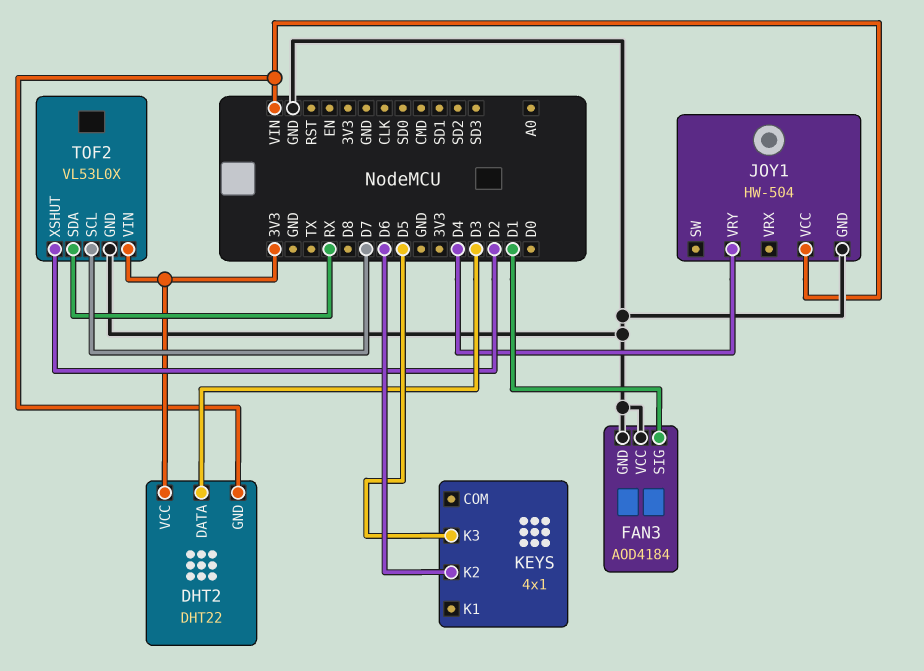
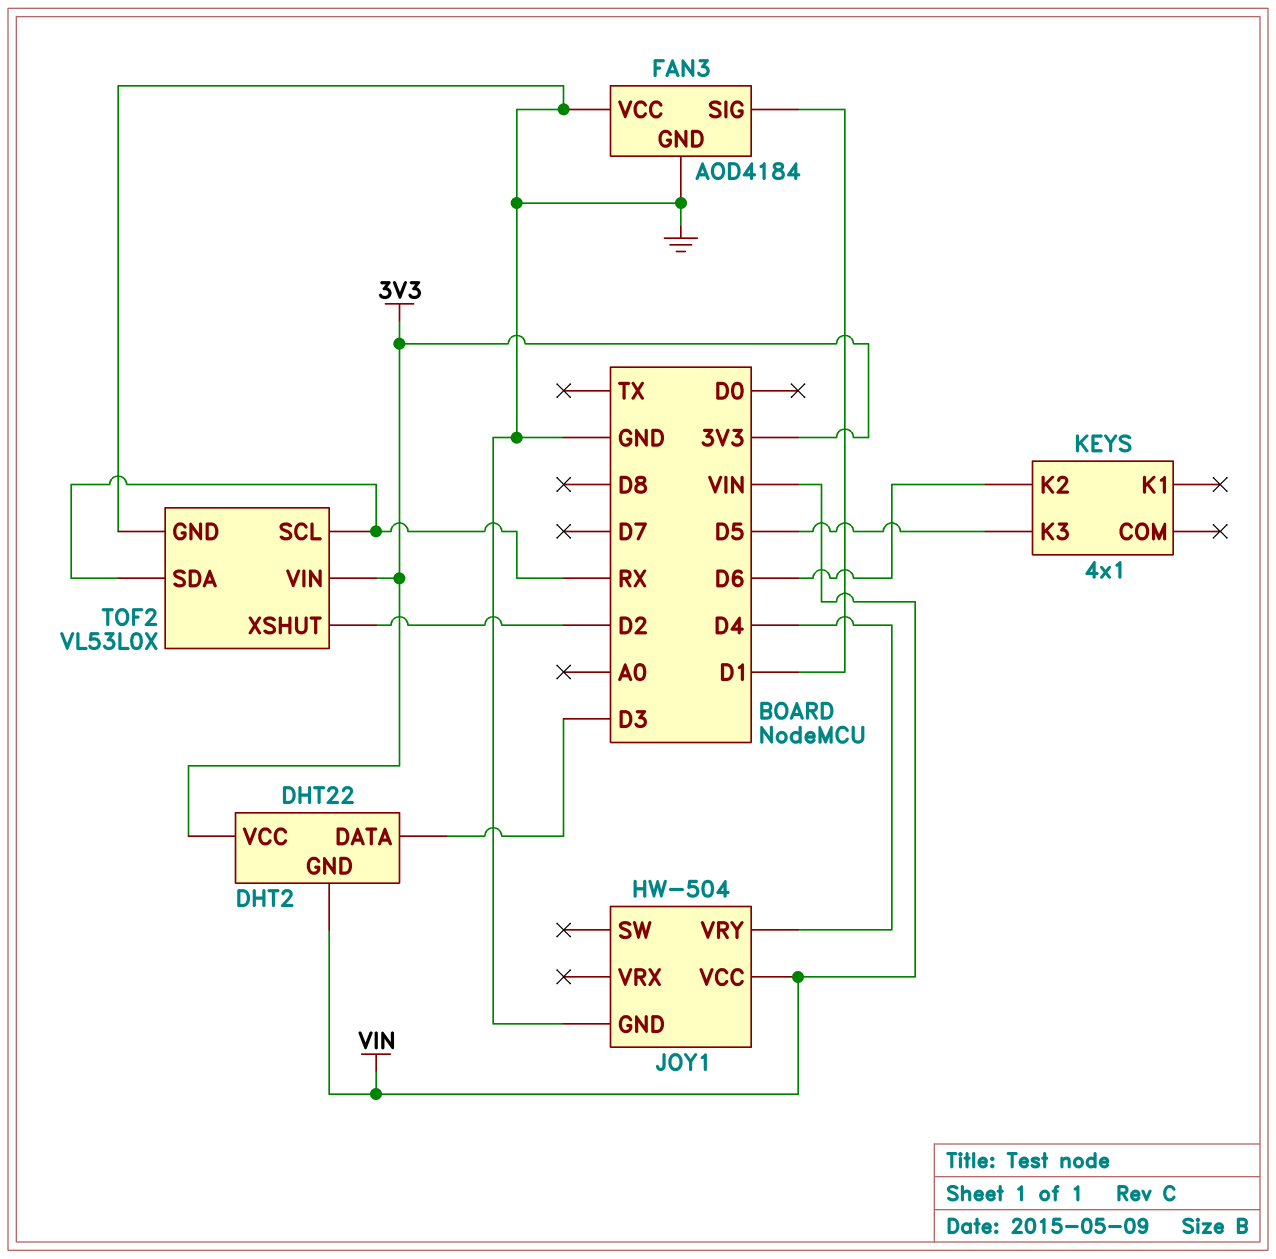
TOF2 pin SCL: D7 -> RX

